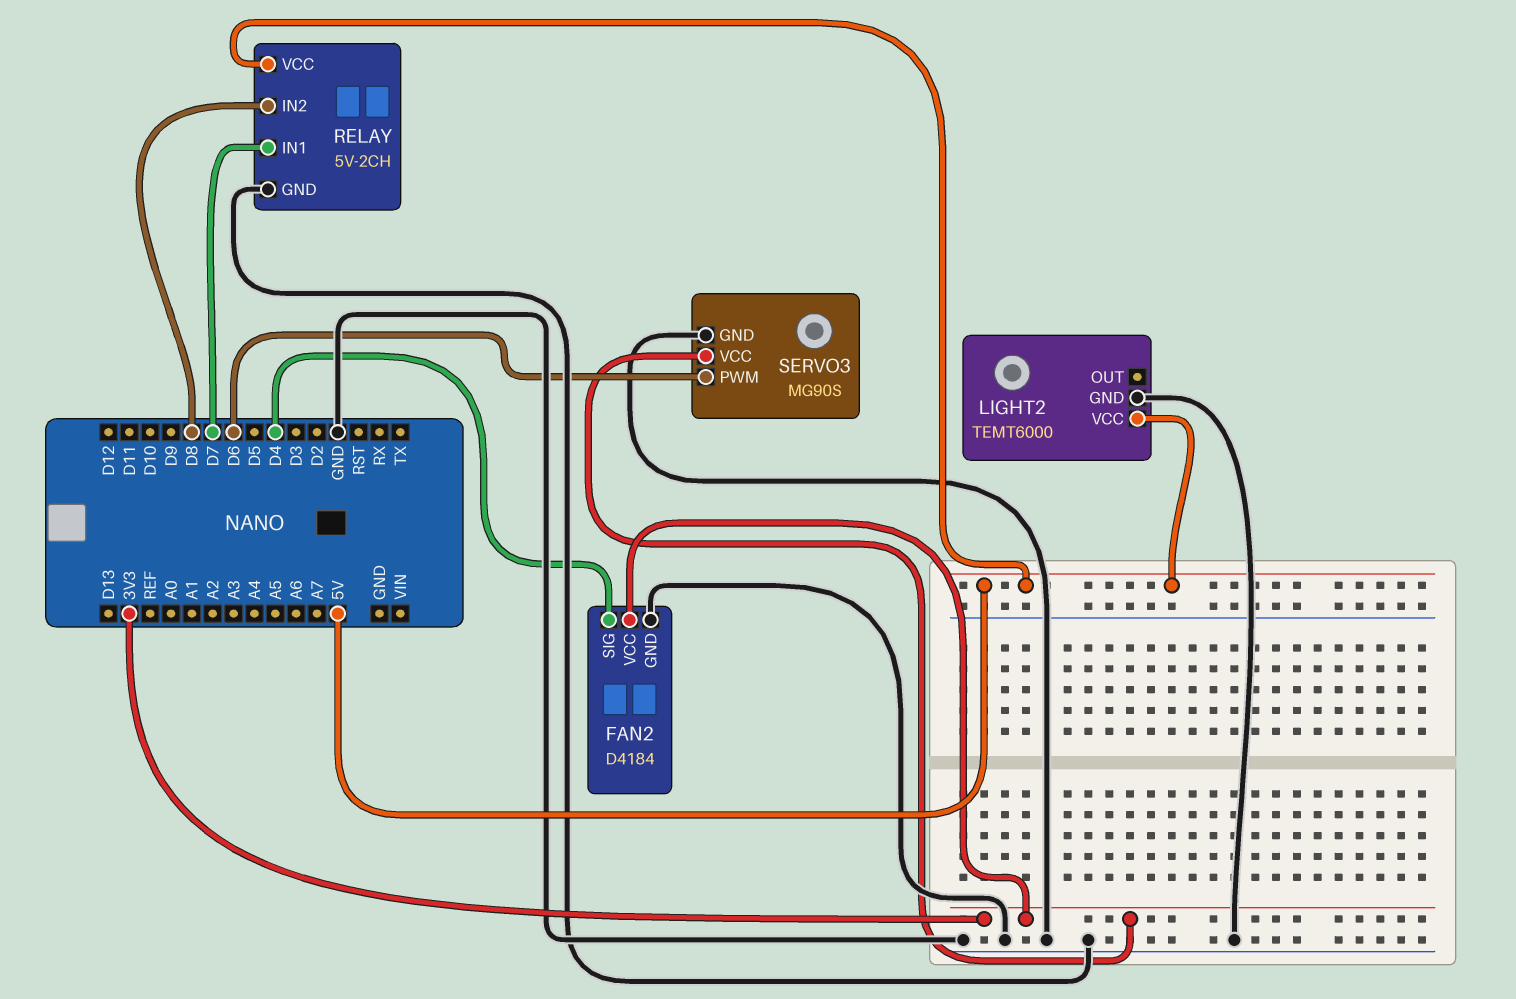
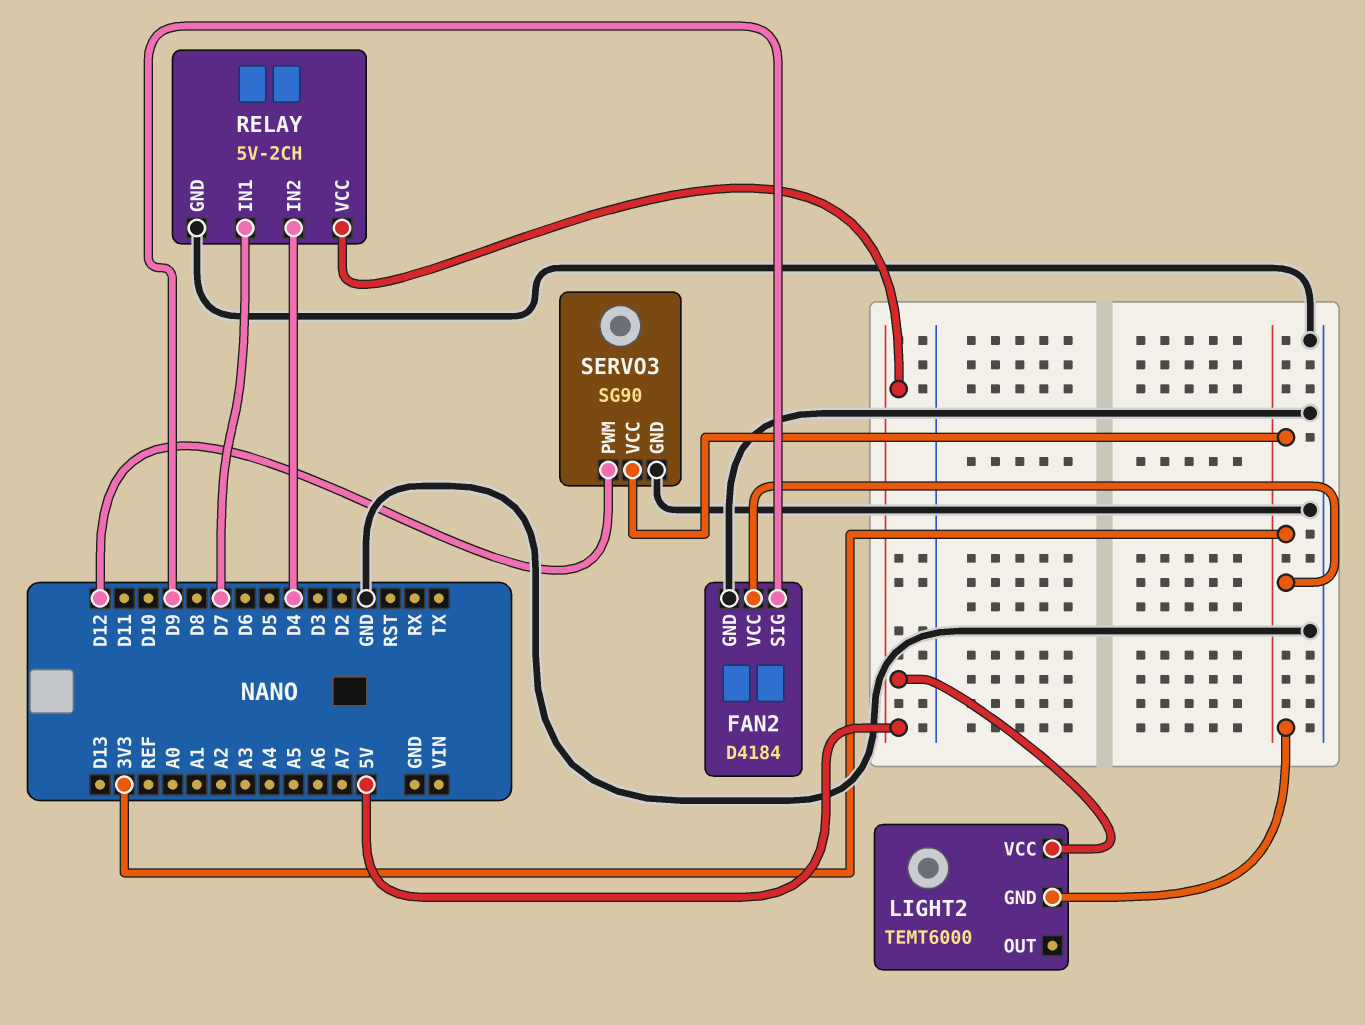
FAN2 pin SIG: D4 -> D9
LIGHT2 pin GND: GND -> 3V3
RELAY pin IN2: D8 -> D4
SERVO3: MG90S -> SG90
SERVO3 pin PWM: D6 -> D12

